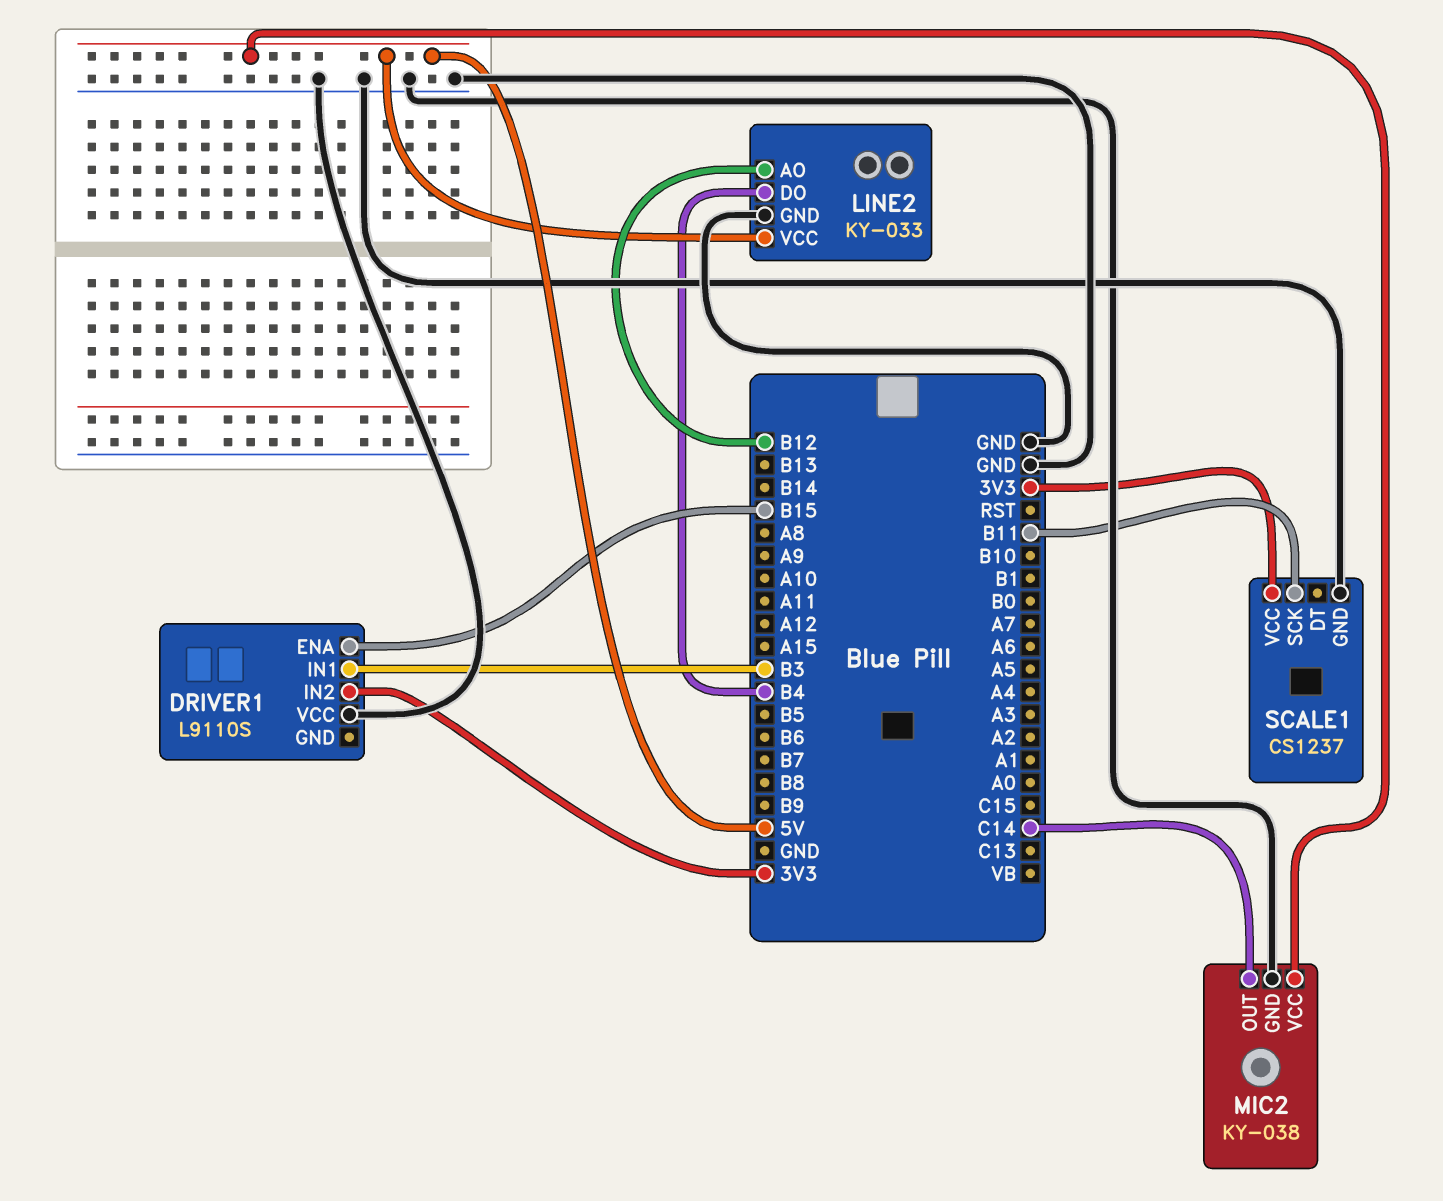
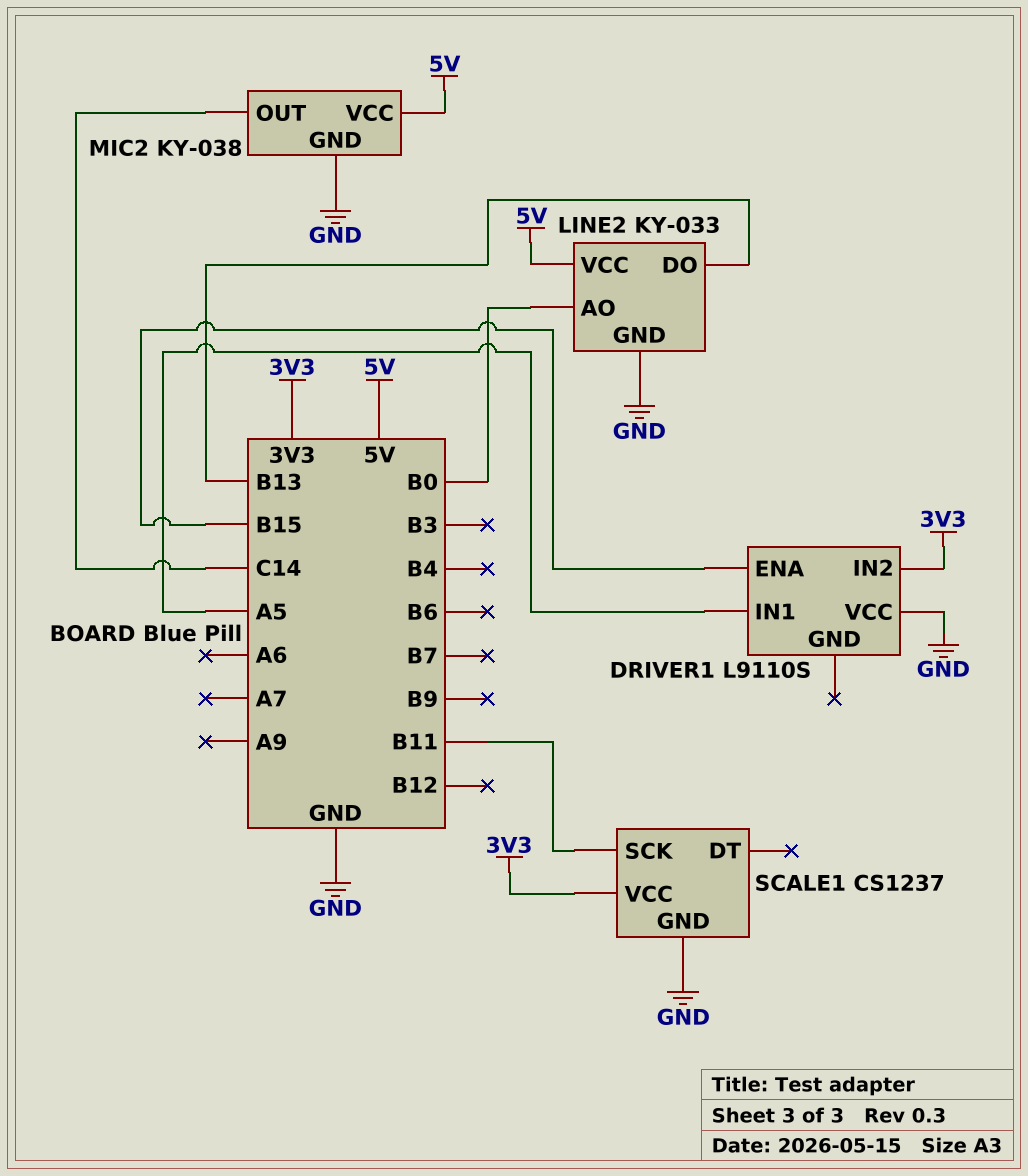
DRIVER1 pin IN1: B3 -> A5
LINE2 pin AO: B12 -> B0
LINE2 pin DO: B4 -> B13

